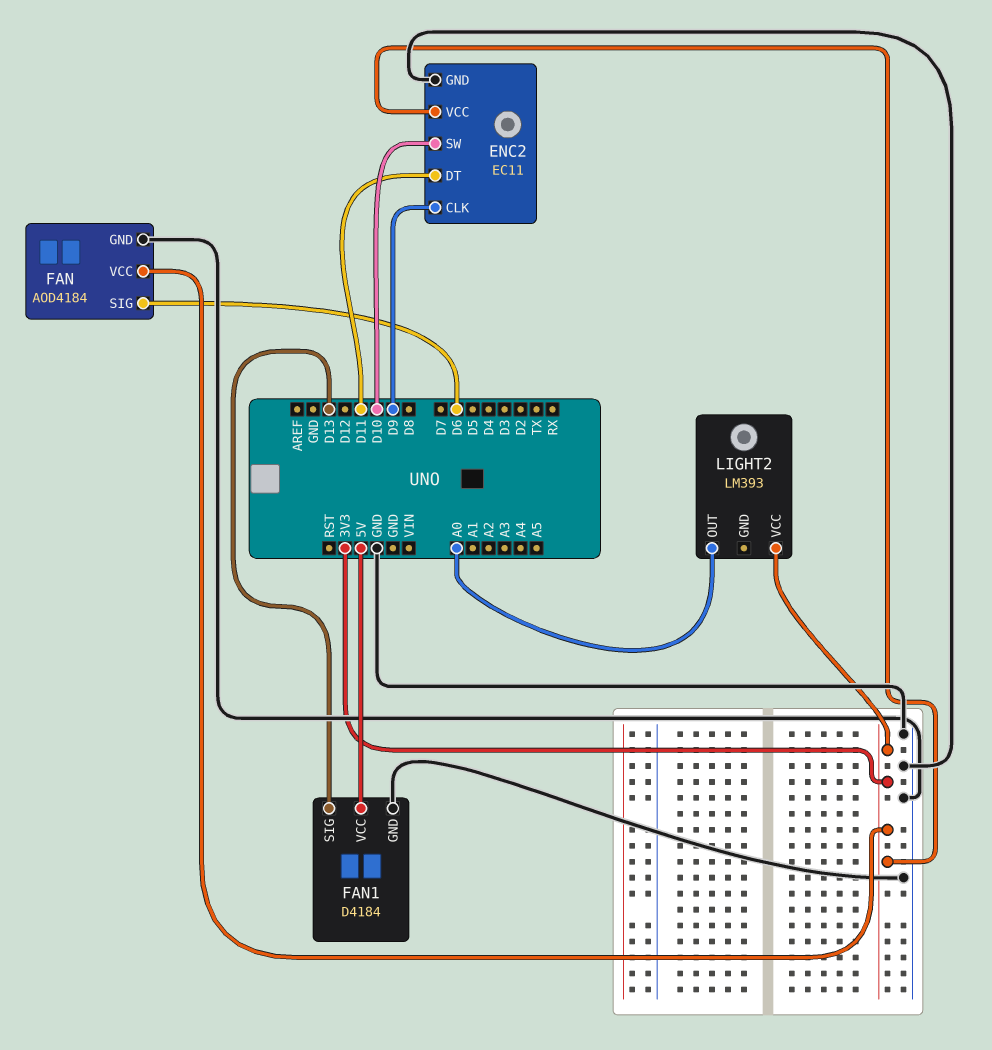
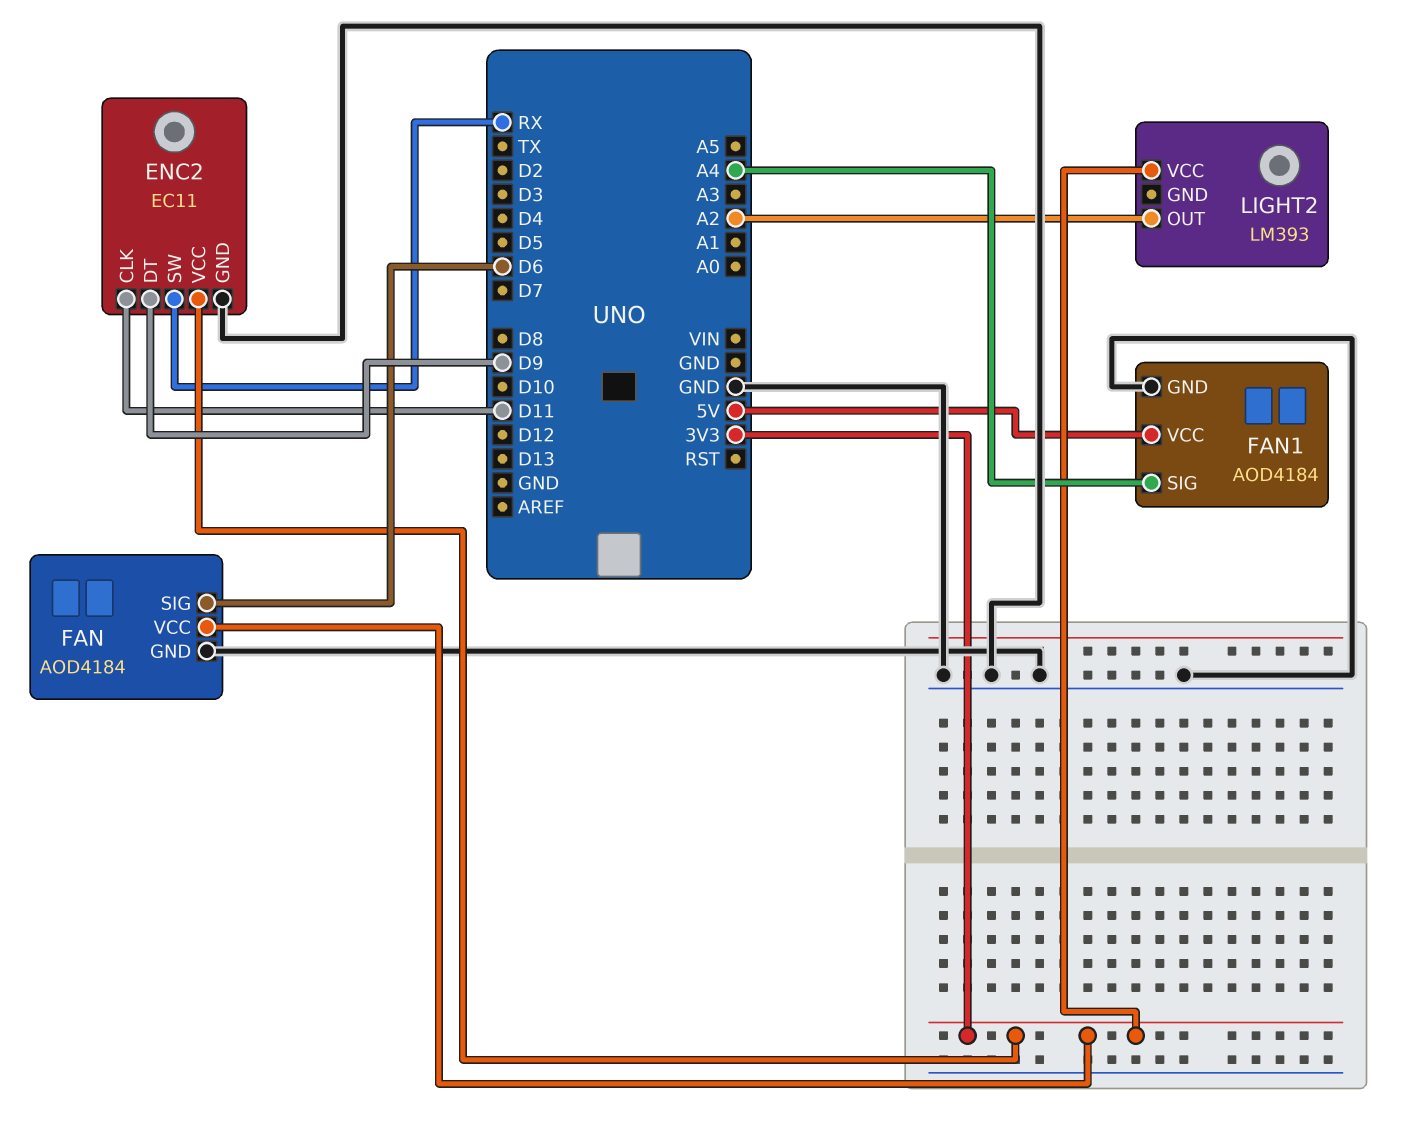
ENC2 pin CLK: D9 -> D11
ENC2 pin DT: D11 -> D9
ENC2 pin SW: D10 -> RX
FAN1: D4184 -> AOD4184
FAN1 pin SIG: D13 -> A4
LIGHT2 pin OUT: A0 -> A2

